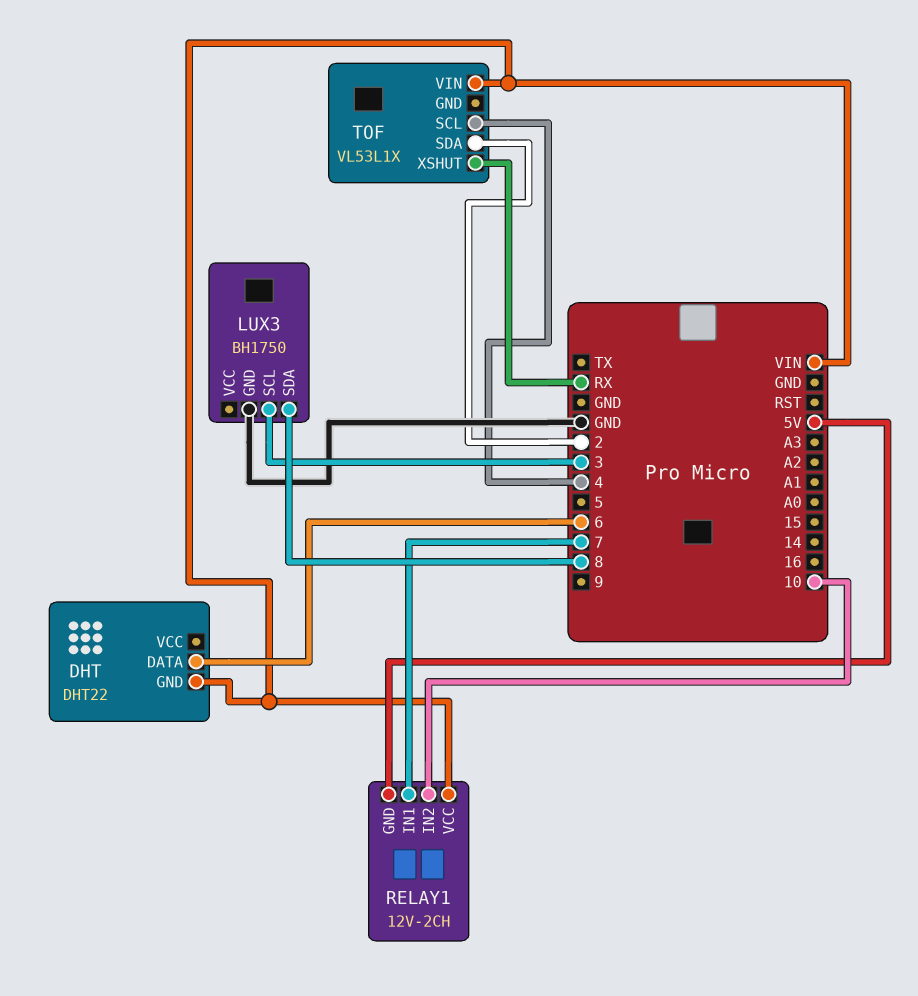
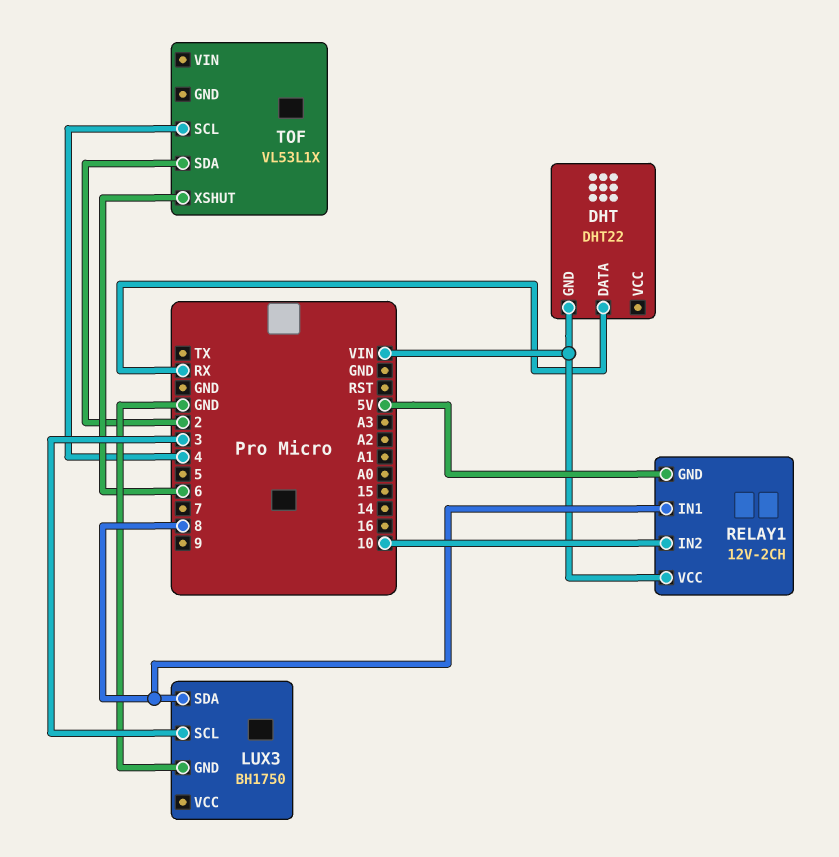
DHT pin DATA: 6 -> RX
RELAY1 pin IN1: 7 -> 8
TOF pin VIN: VIN -> none
TOF pin XSHUT: RX -> 6

